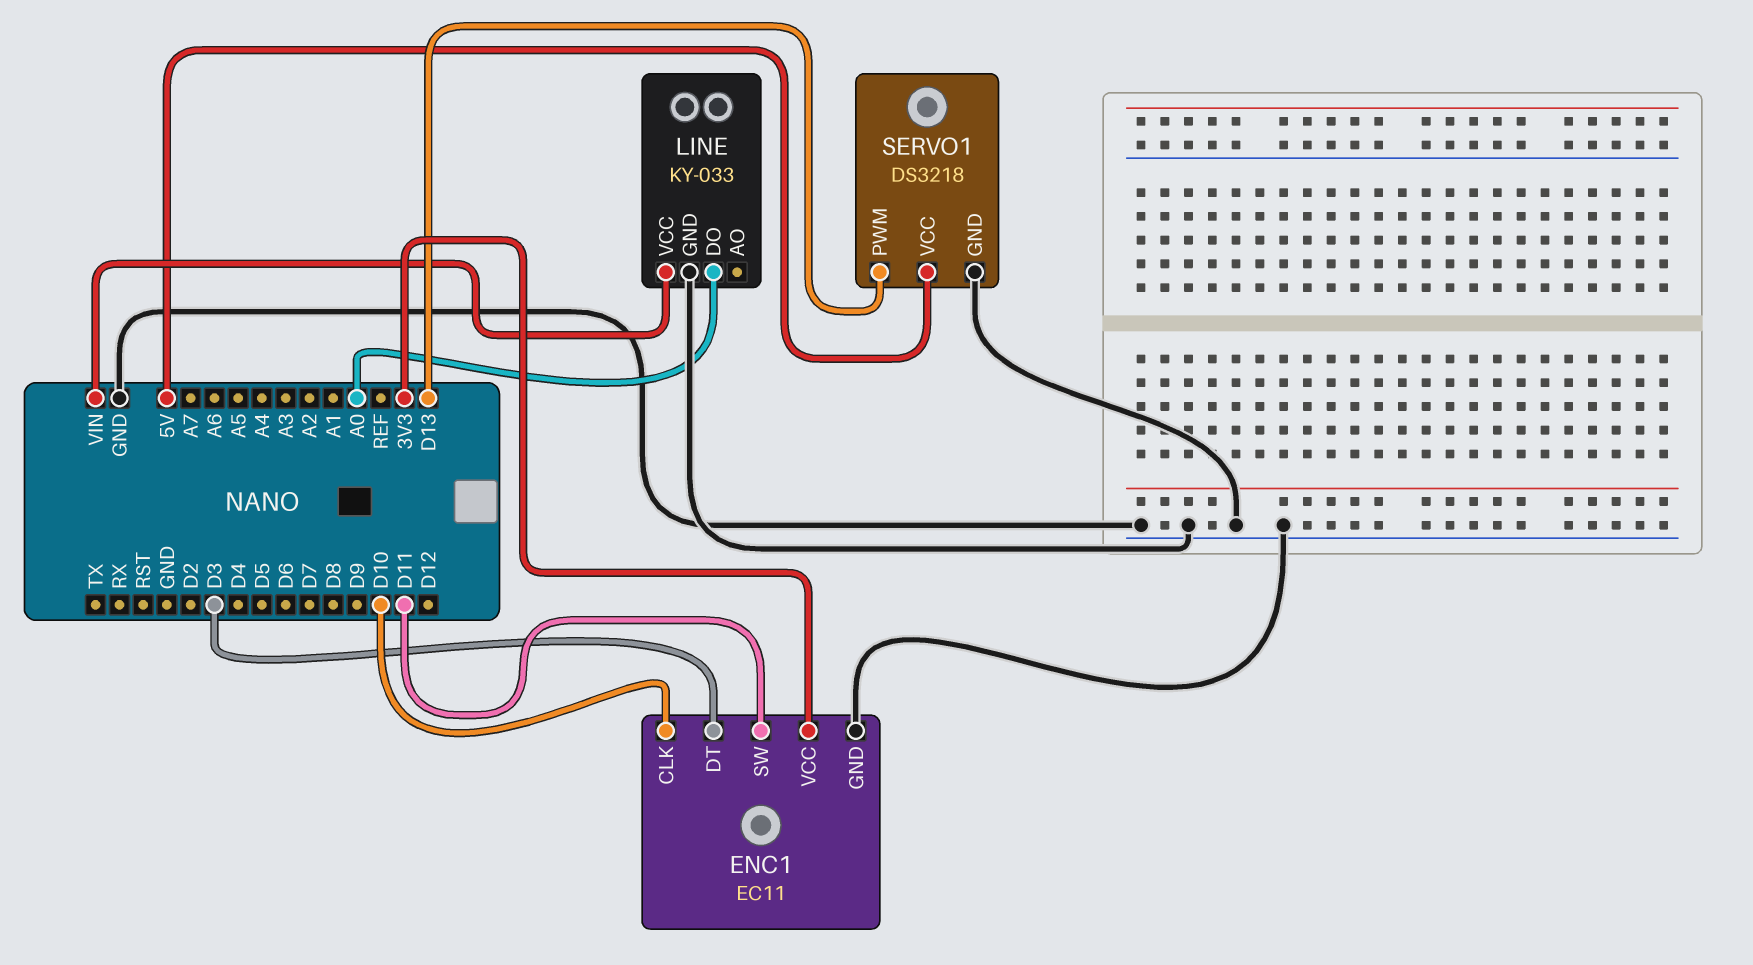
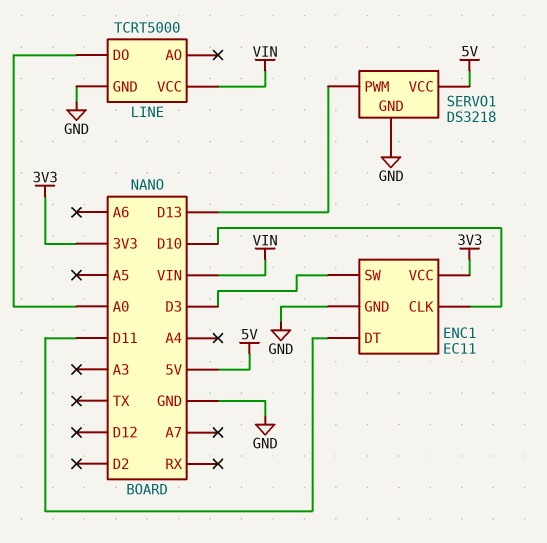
ENC1 pin DT: D3 -> D11
ENC1 pin SW: D11 -> D3
LINE: KY-033 -> TCRT5000

